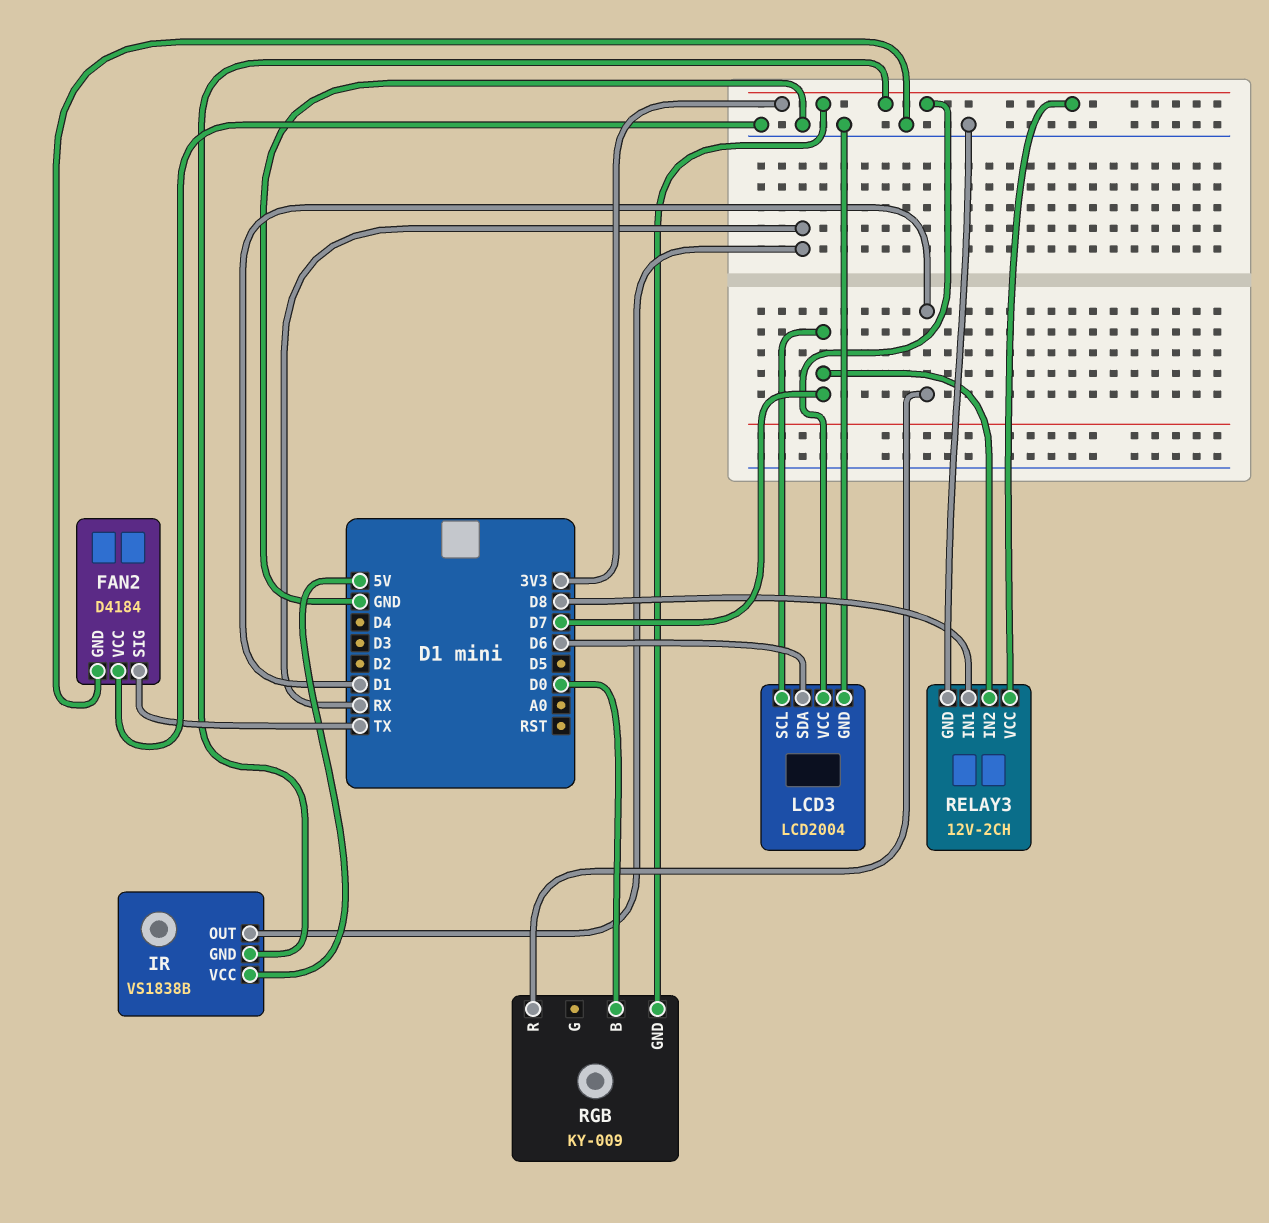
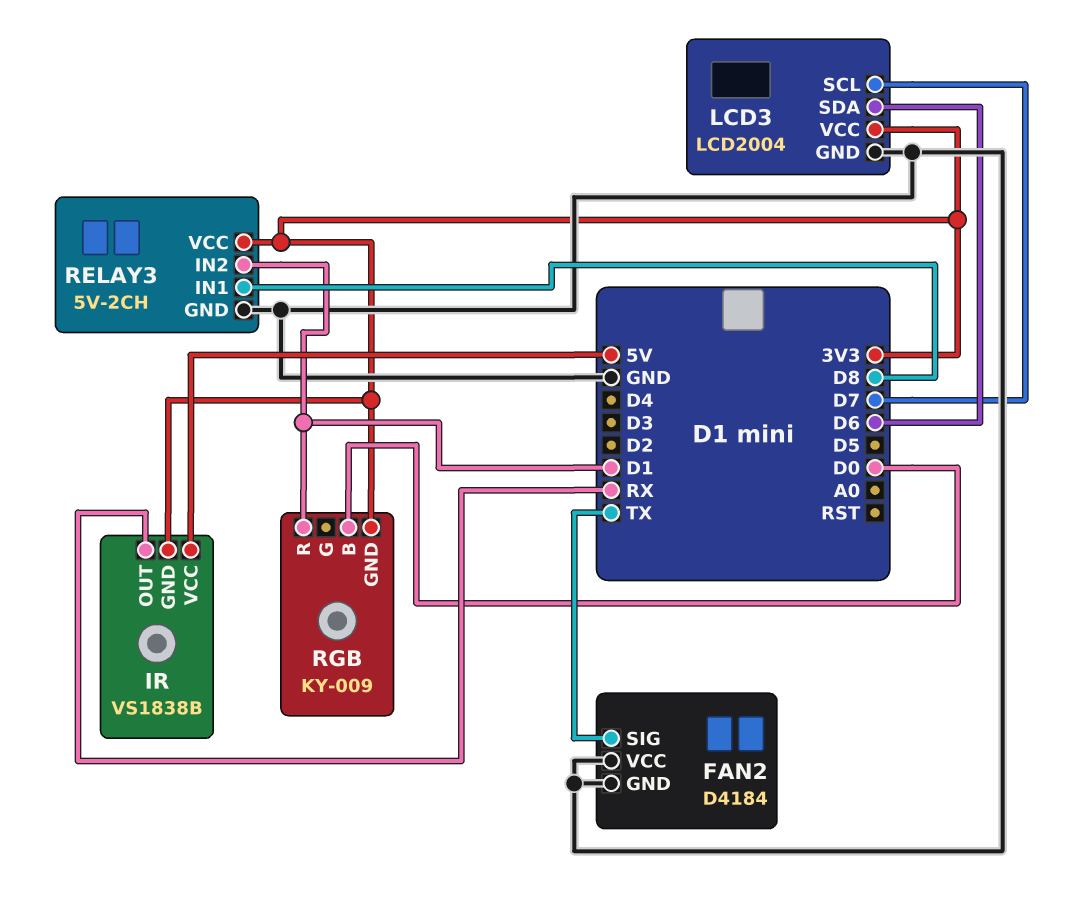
RELAY3: 12V-2CH -> 5V-2CH
RELAY3 pin IN2: D7 -> D1

